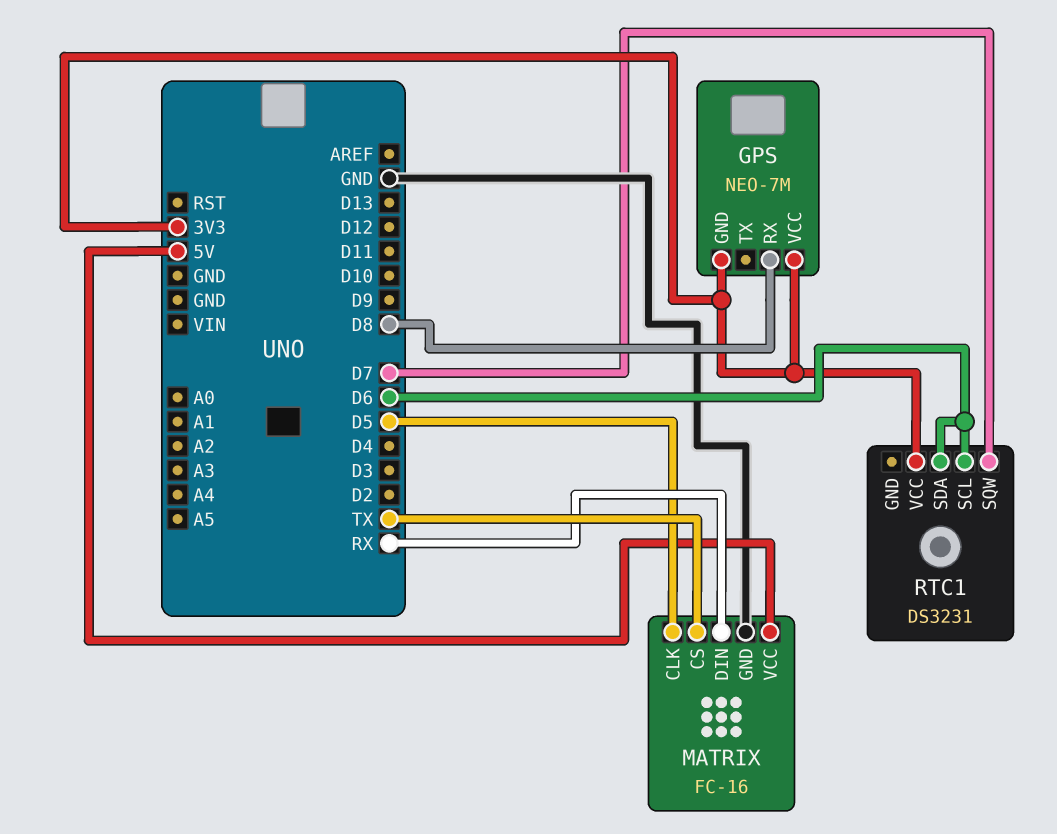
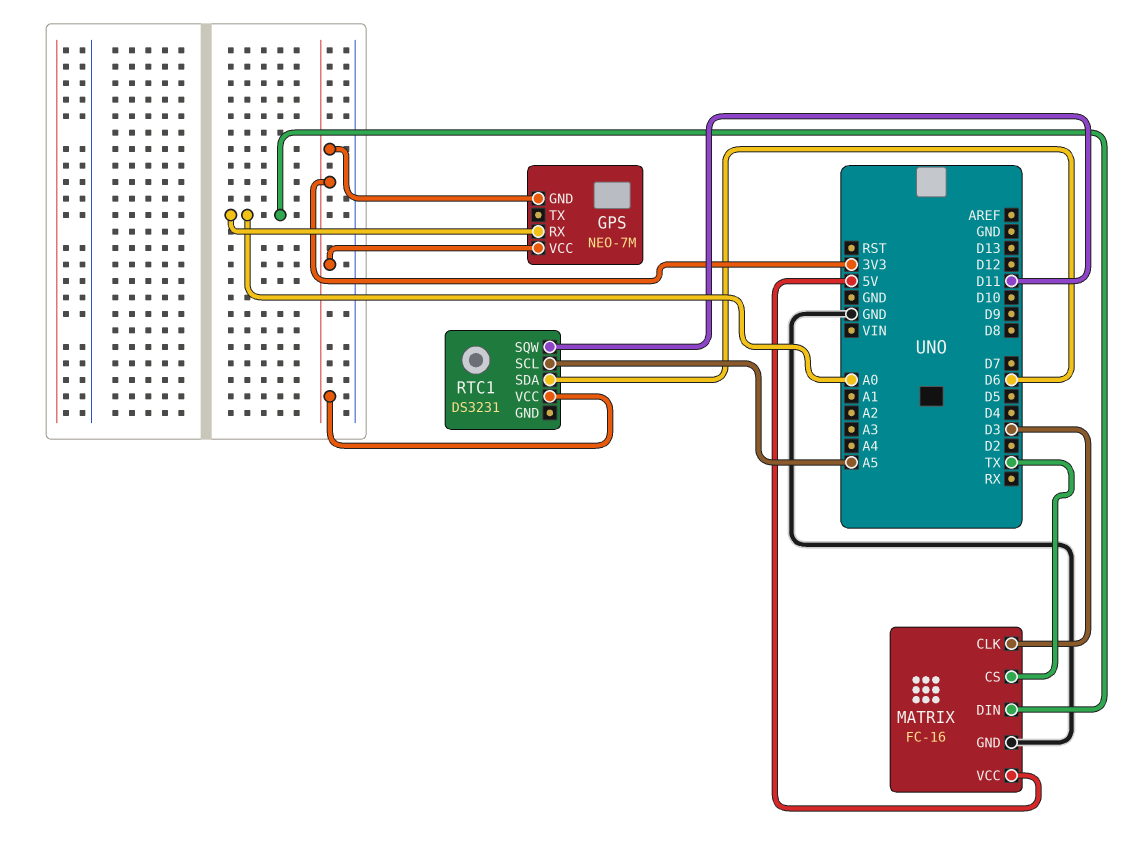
GPS pin RX: D8 -> A0
MATRIX pin CLK: D5 -> D3
MATRIX pin DIN: RX -> A0
RTC1 pin SCL: D6 -> A5
RTC1 pin SQW: D7 -> D11

